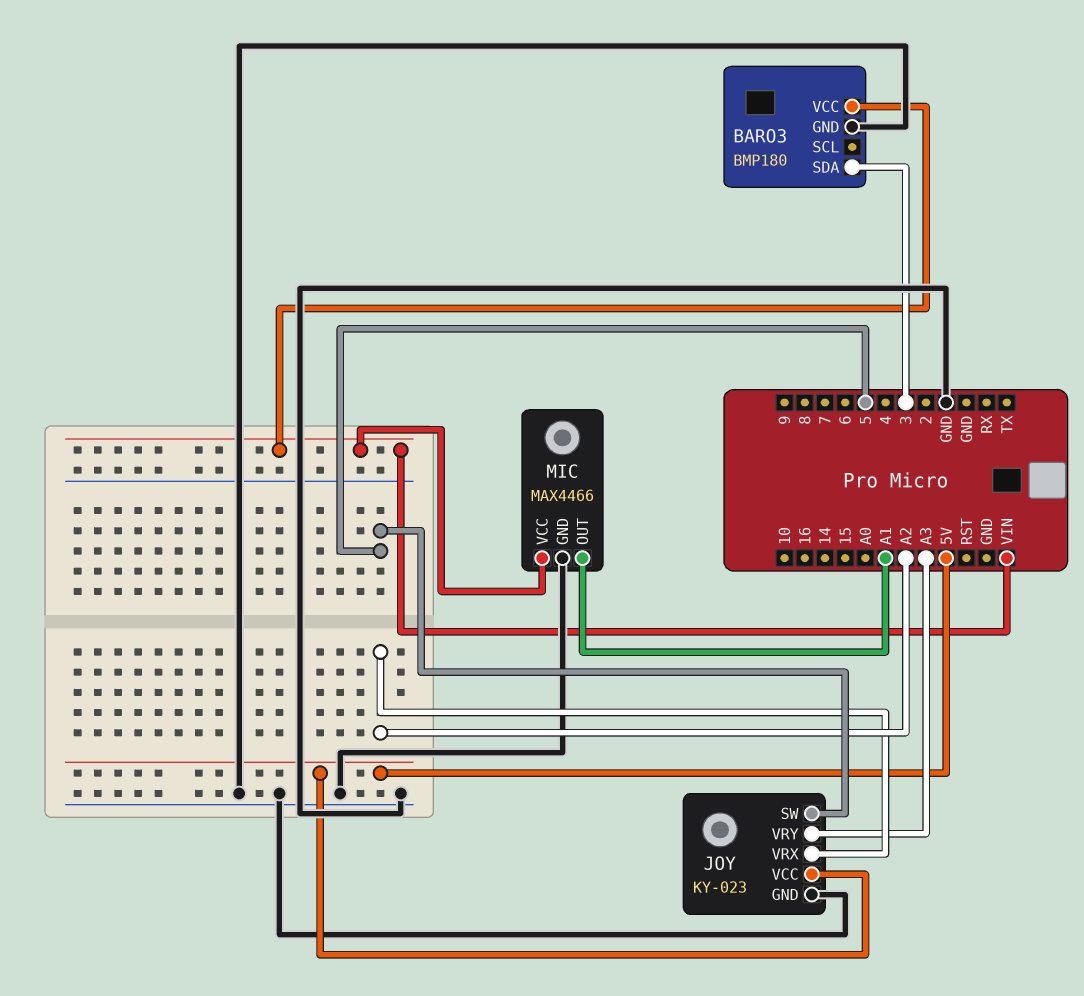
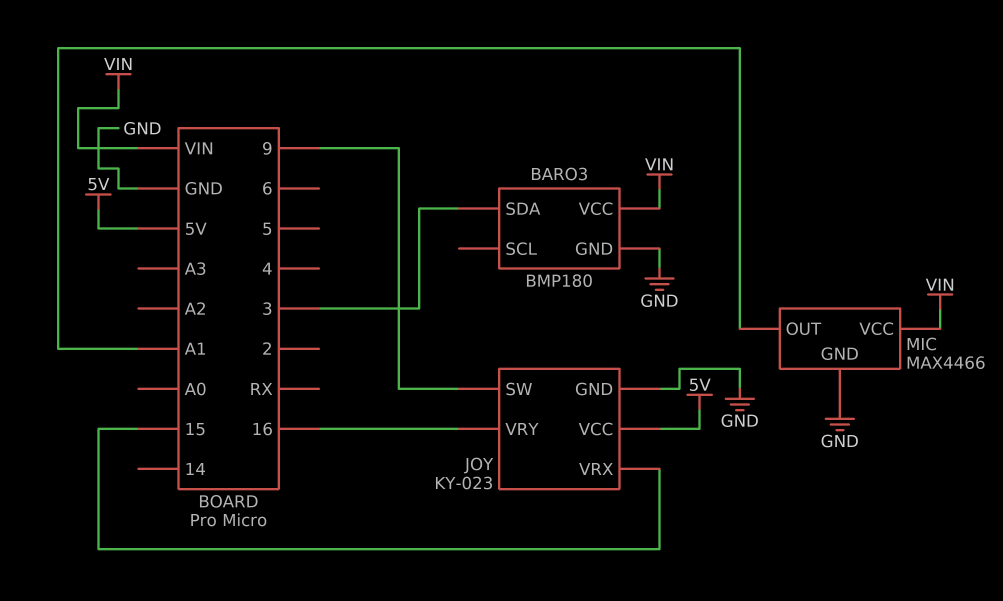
JOY pin SW: 5 -> 9
JOY pin VRX: A2 -> 15
JOY pin VRY: A3 -> 16

